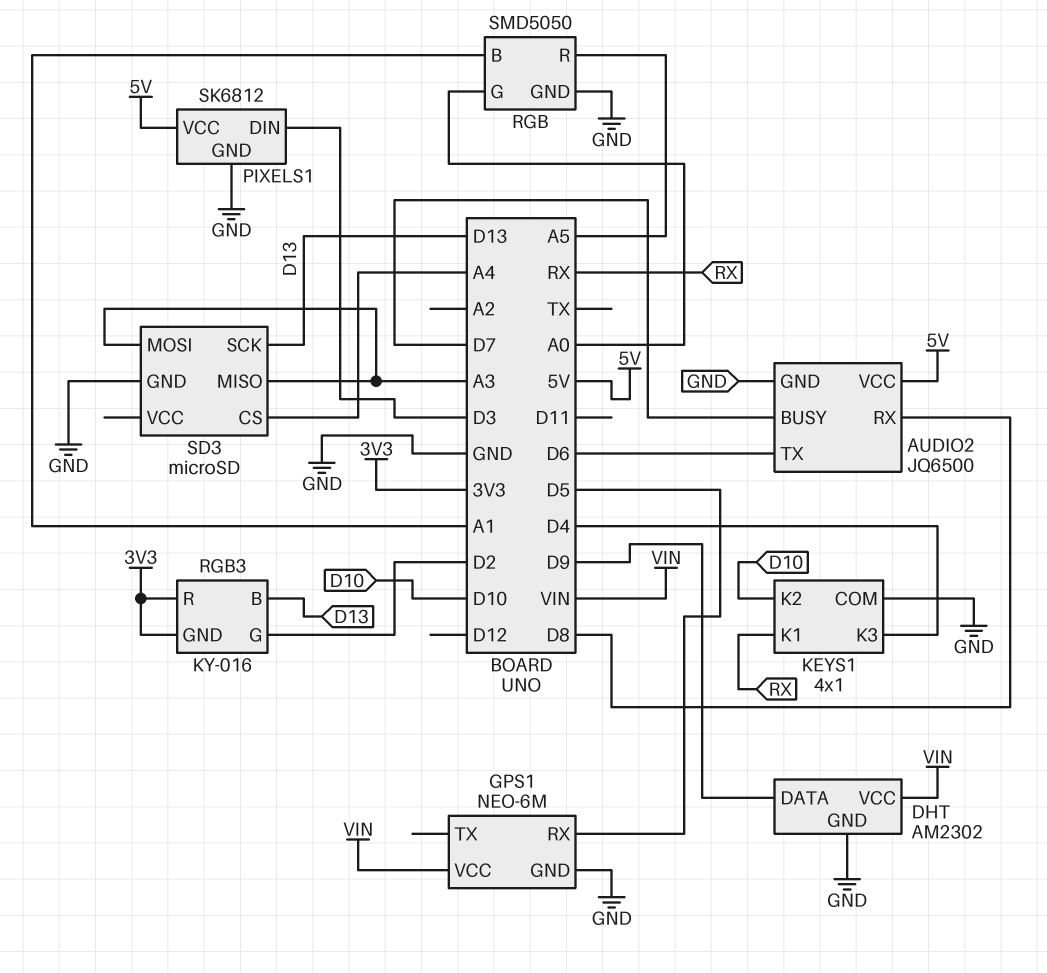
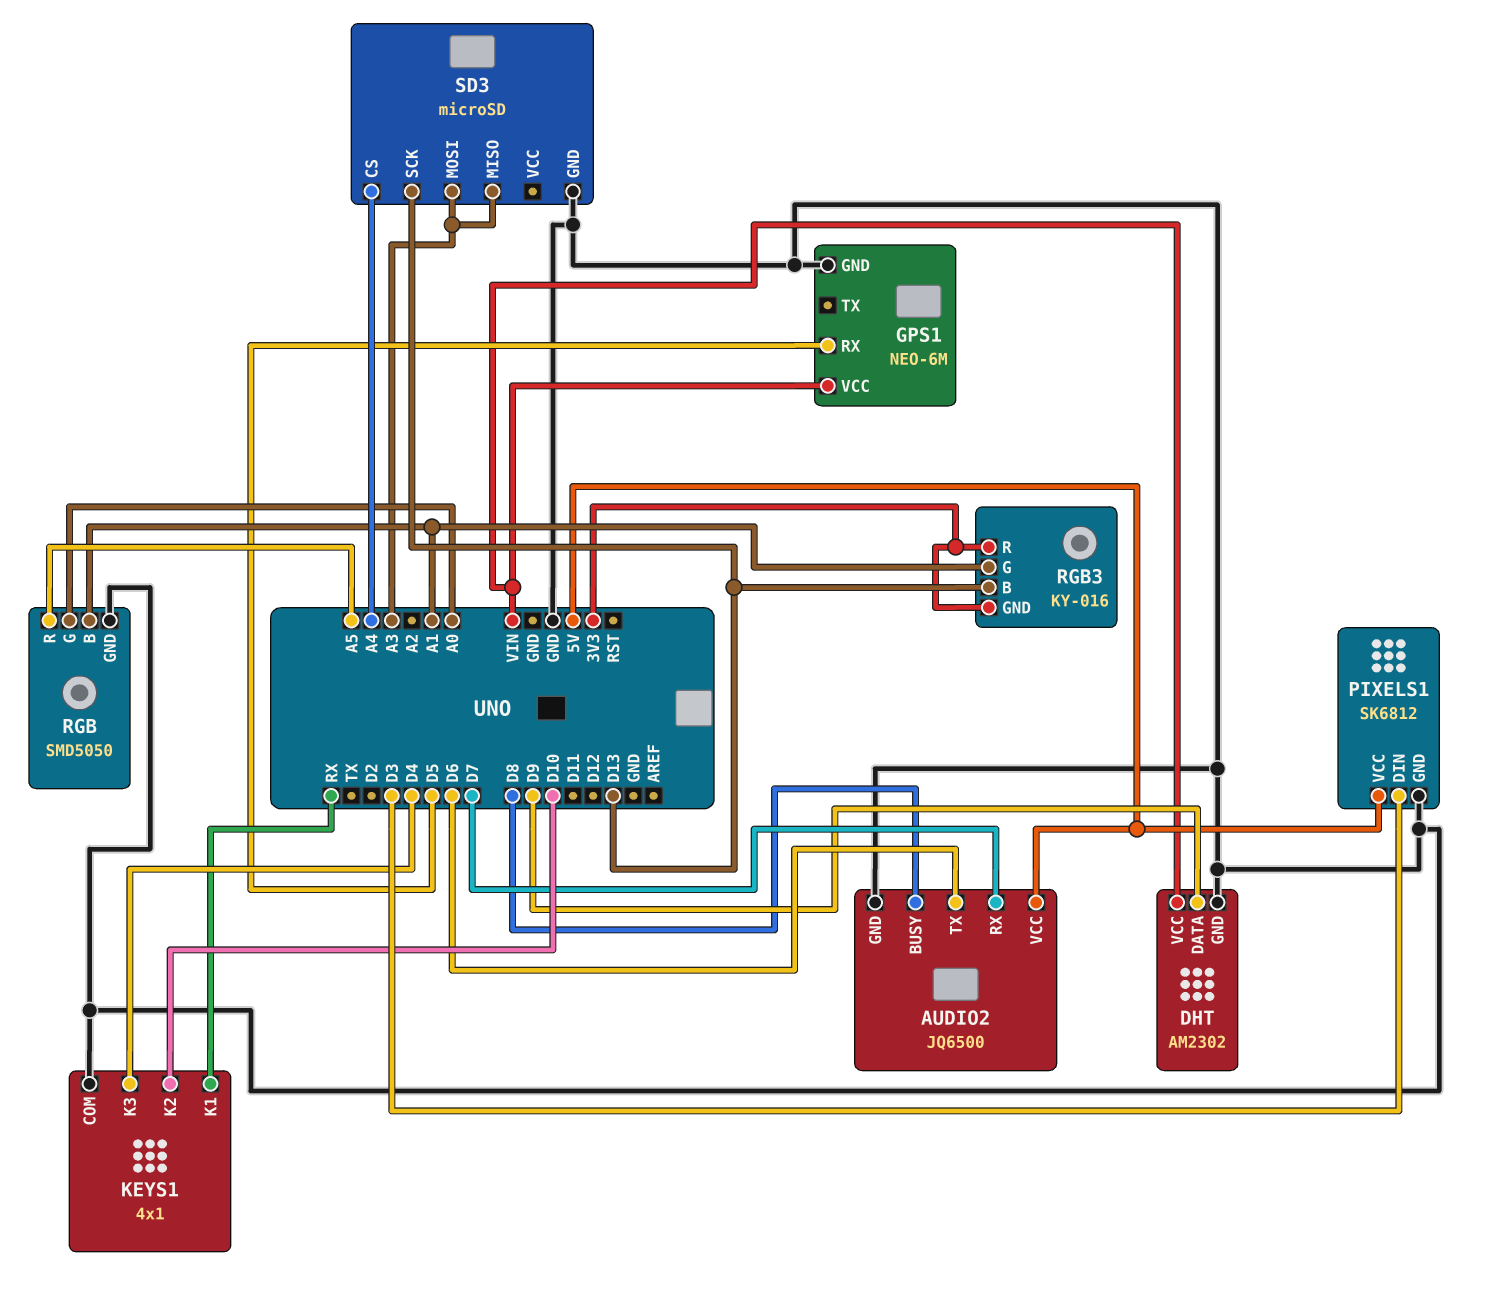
AUDIO2 pin BUSY: D7 -> D8
AUDIO2 pin RX: D8 -> D7
RGB3 pin G: D2 -> A1

